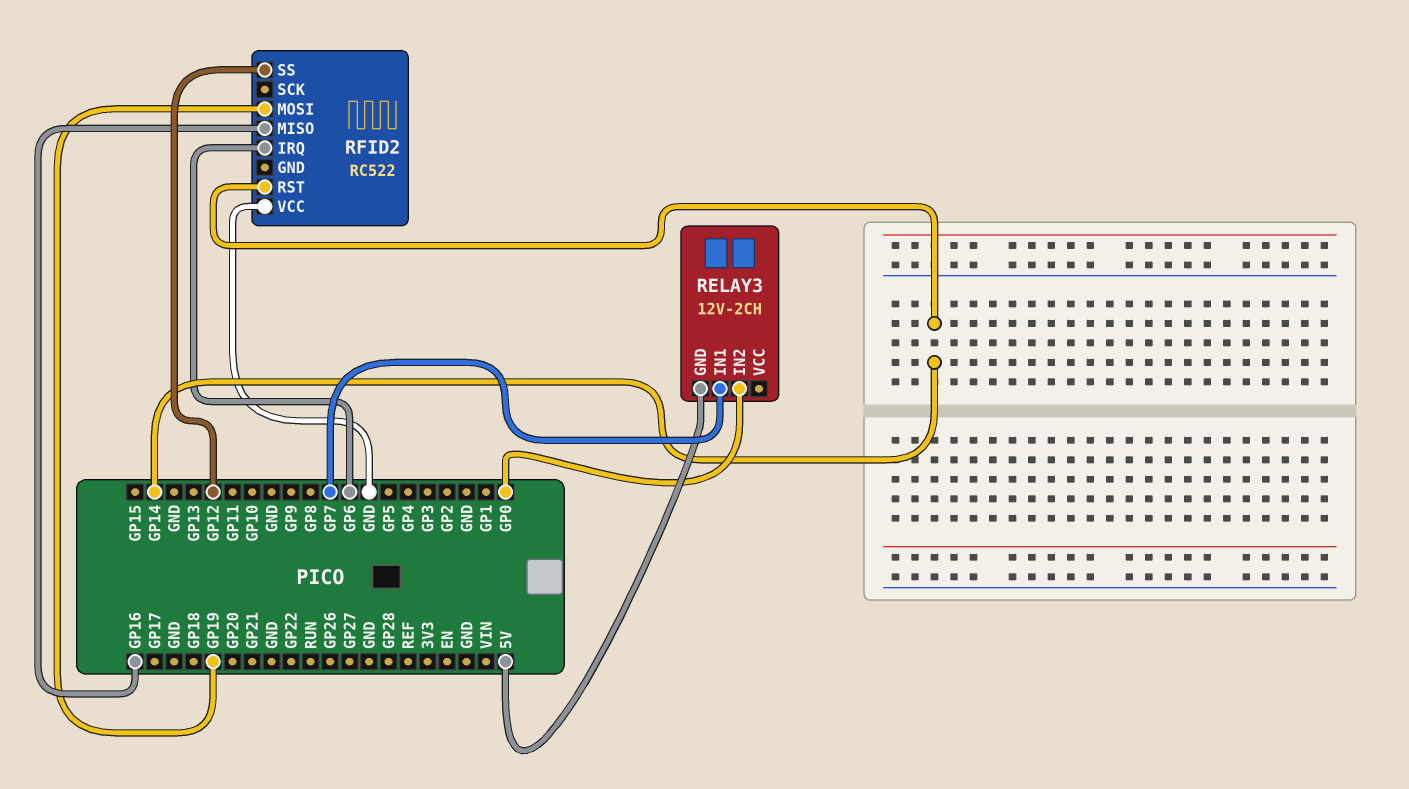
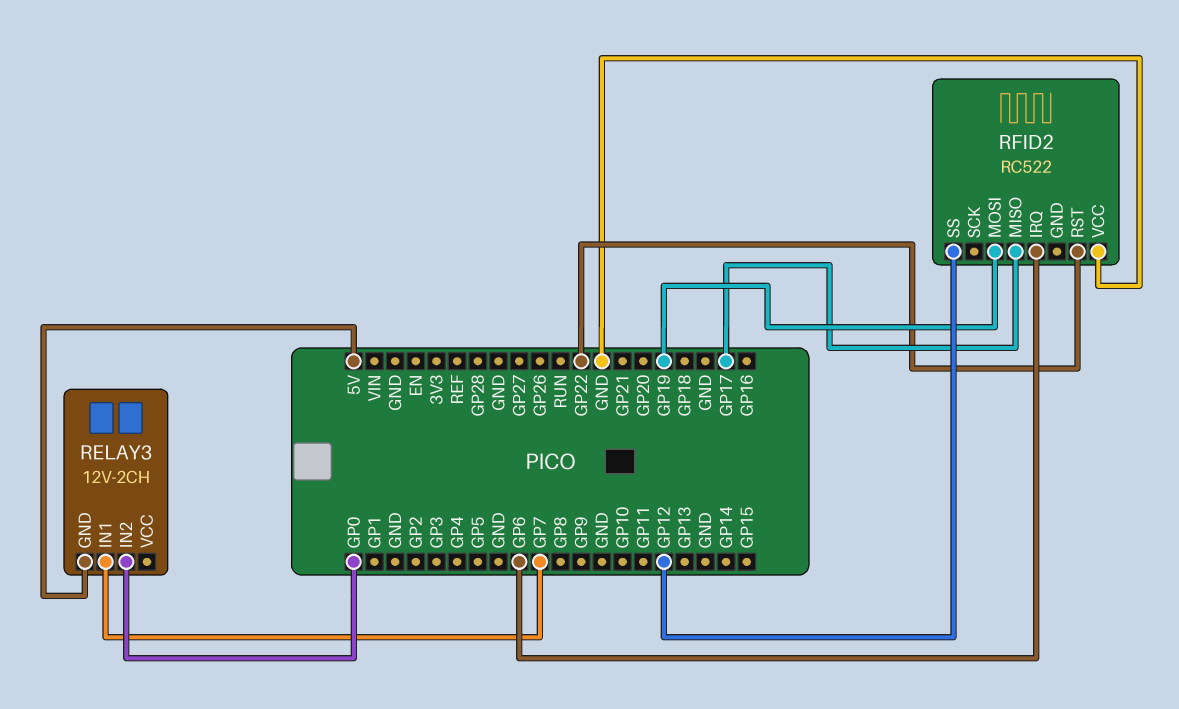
RFID2 pin MISO: GP16 -> GP17
RFID2 pin RST: GP14 -> GP22

